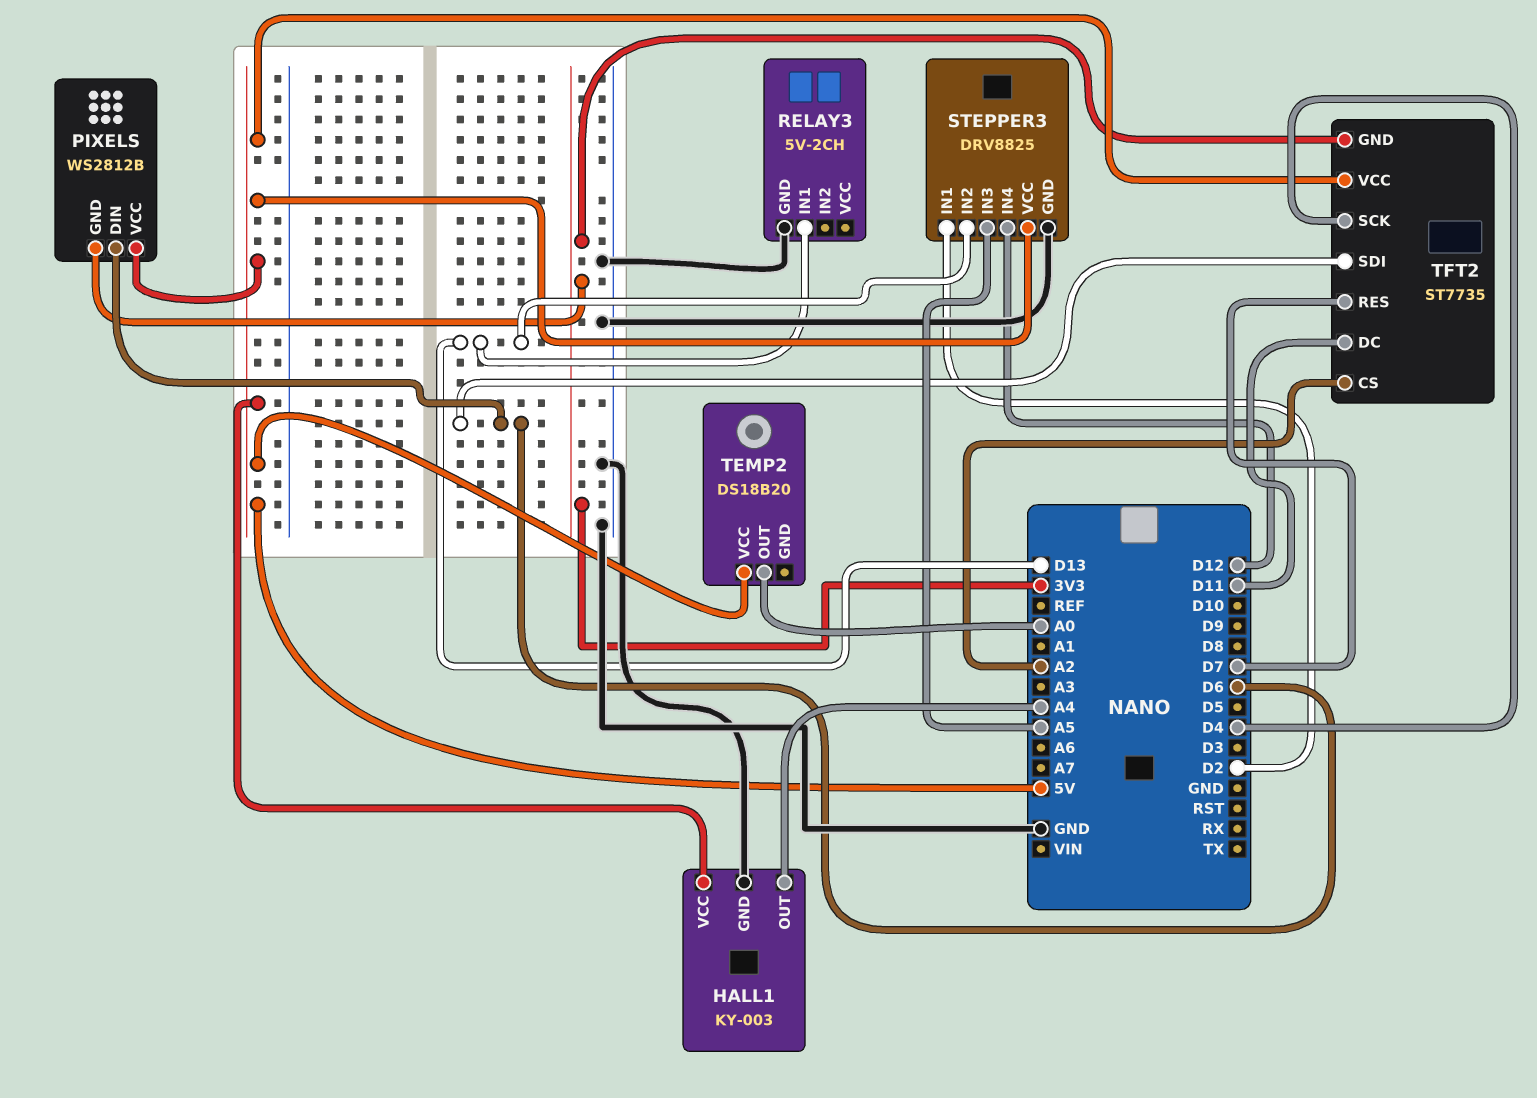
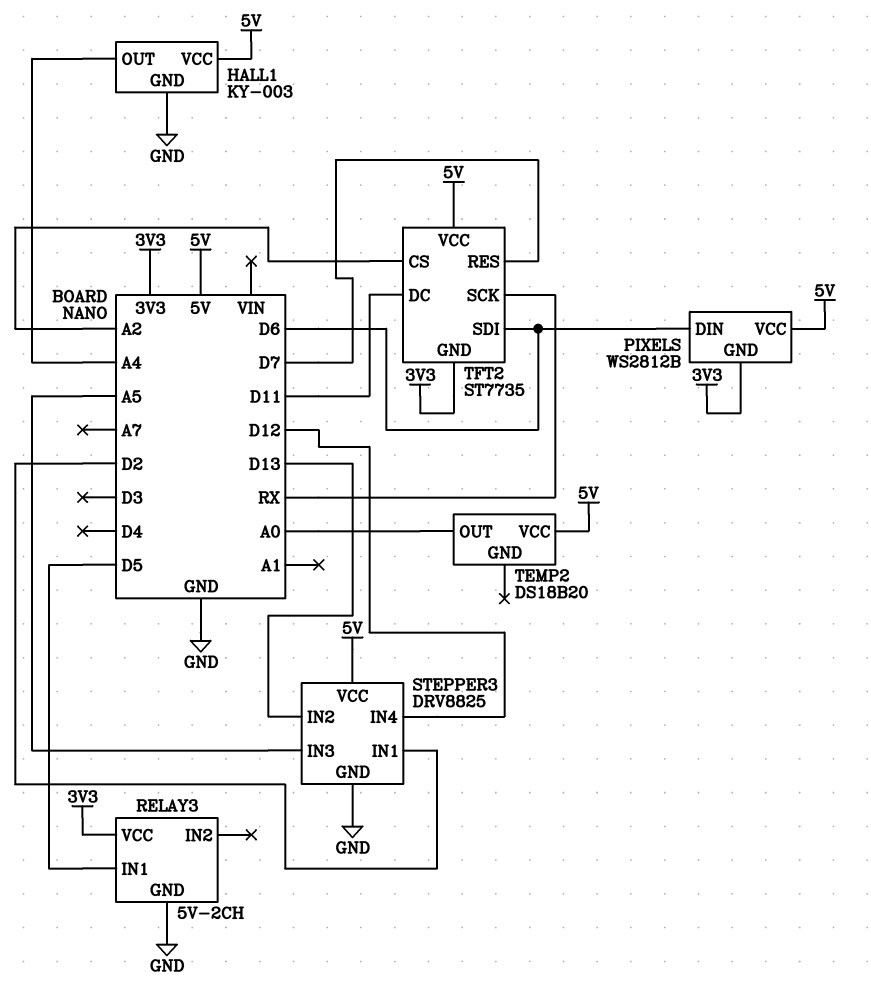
RELAY3 pin IN1: D13 -> D5
RELAY3 pin VCC: none -> 3V3
TFT2 pin SCK: D4 -> RX

